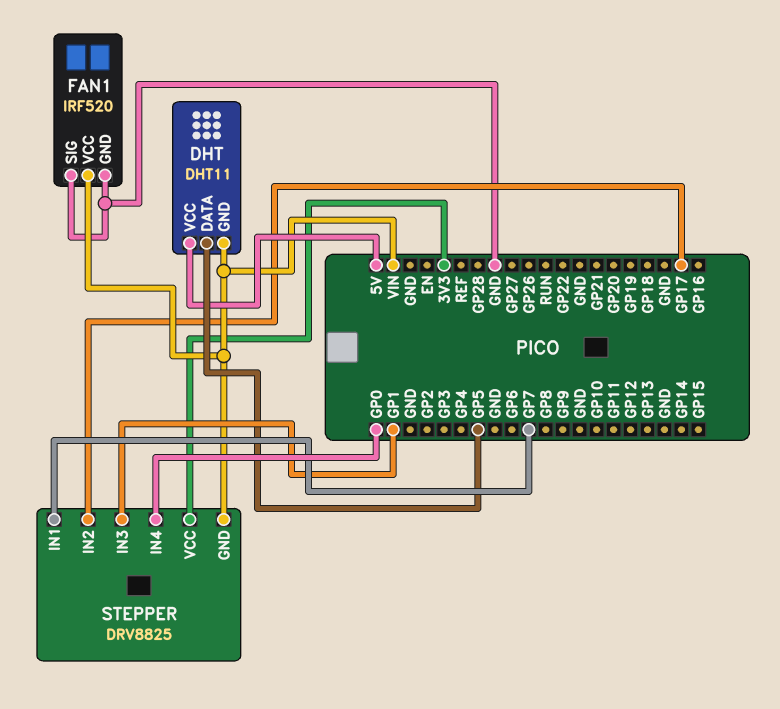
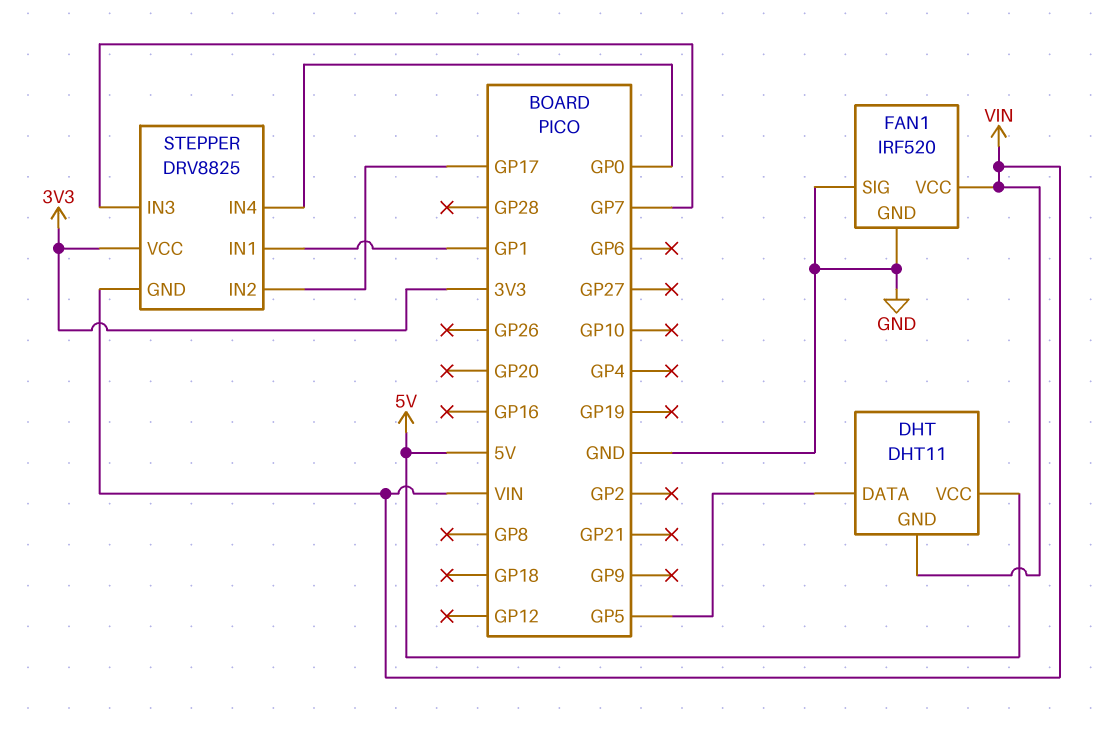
STEPPER pin IN1: GP7 -> GP1
STEPPER pin IN3: GP1 -> GP7

